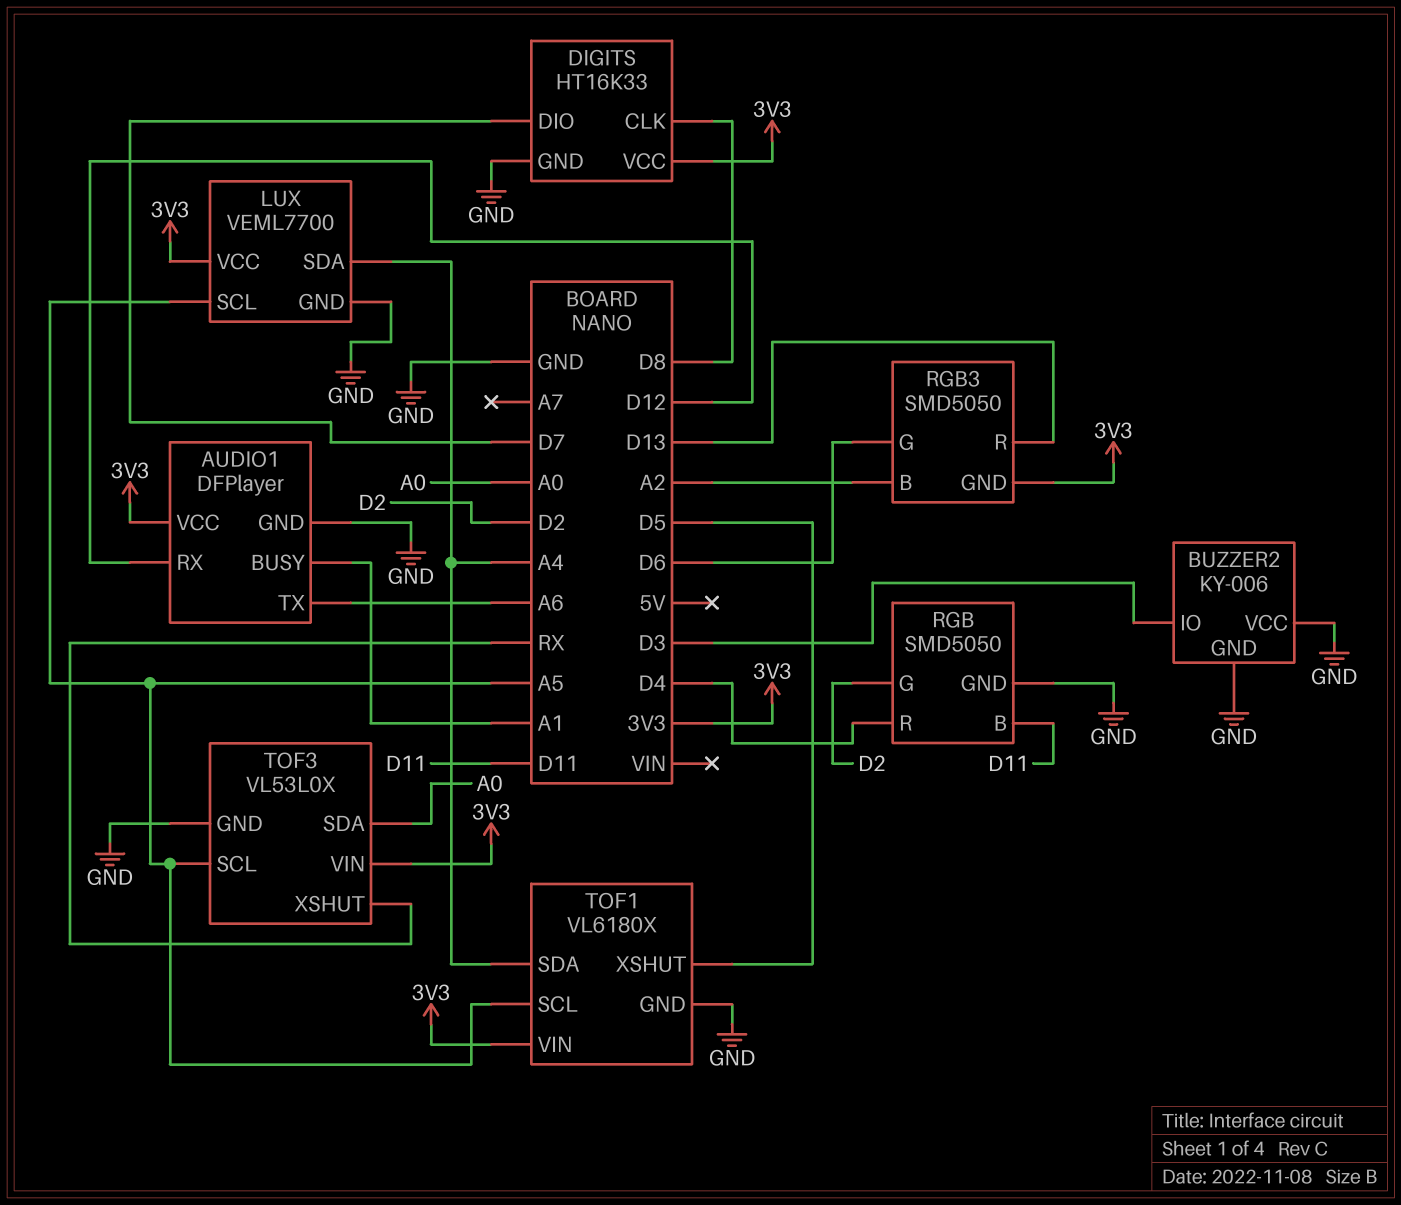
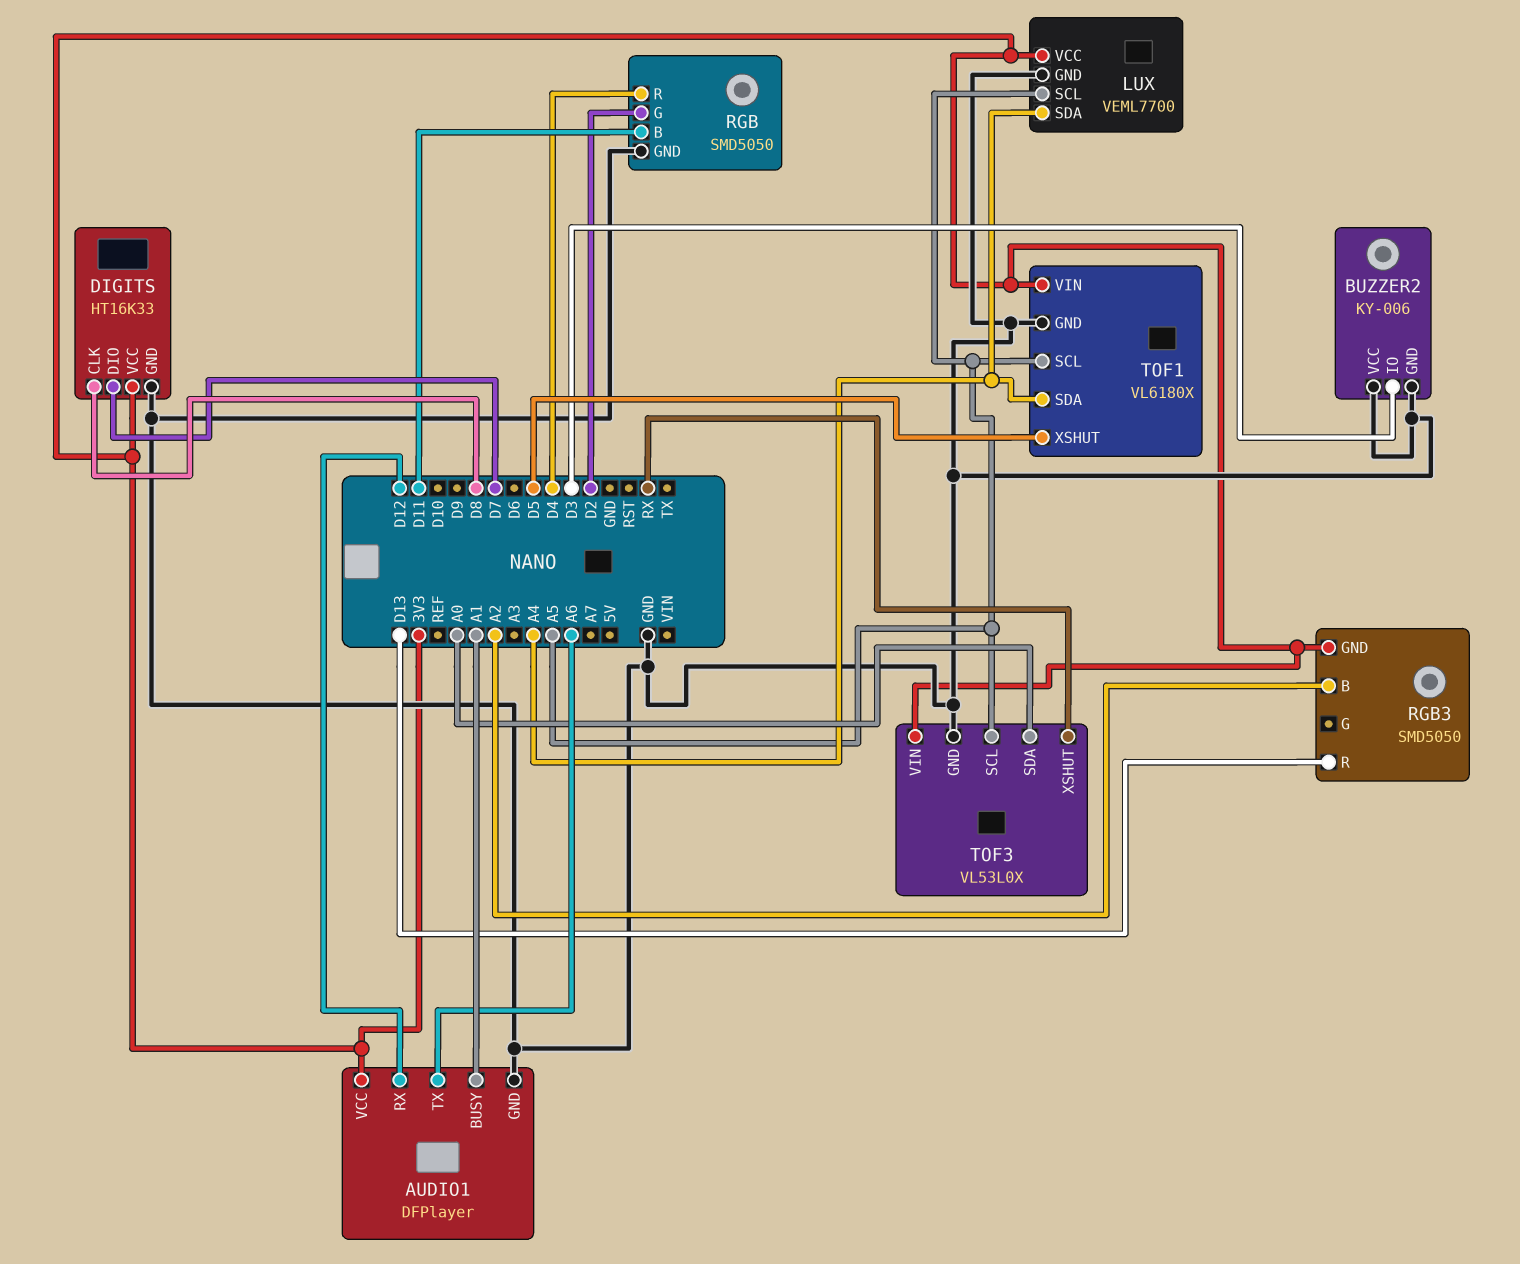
RGB3 pin G: D6 -> none

